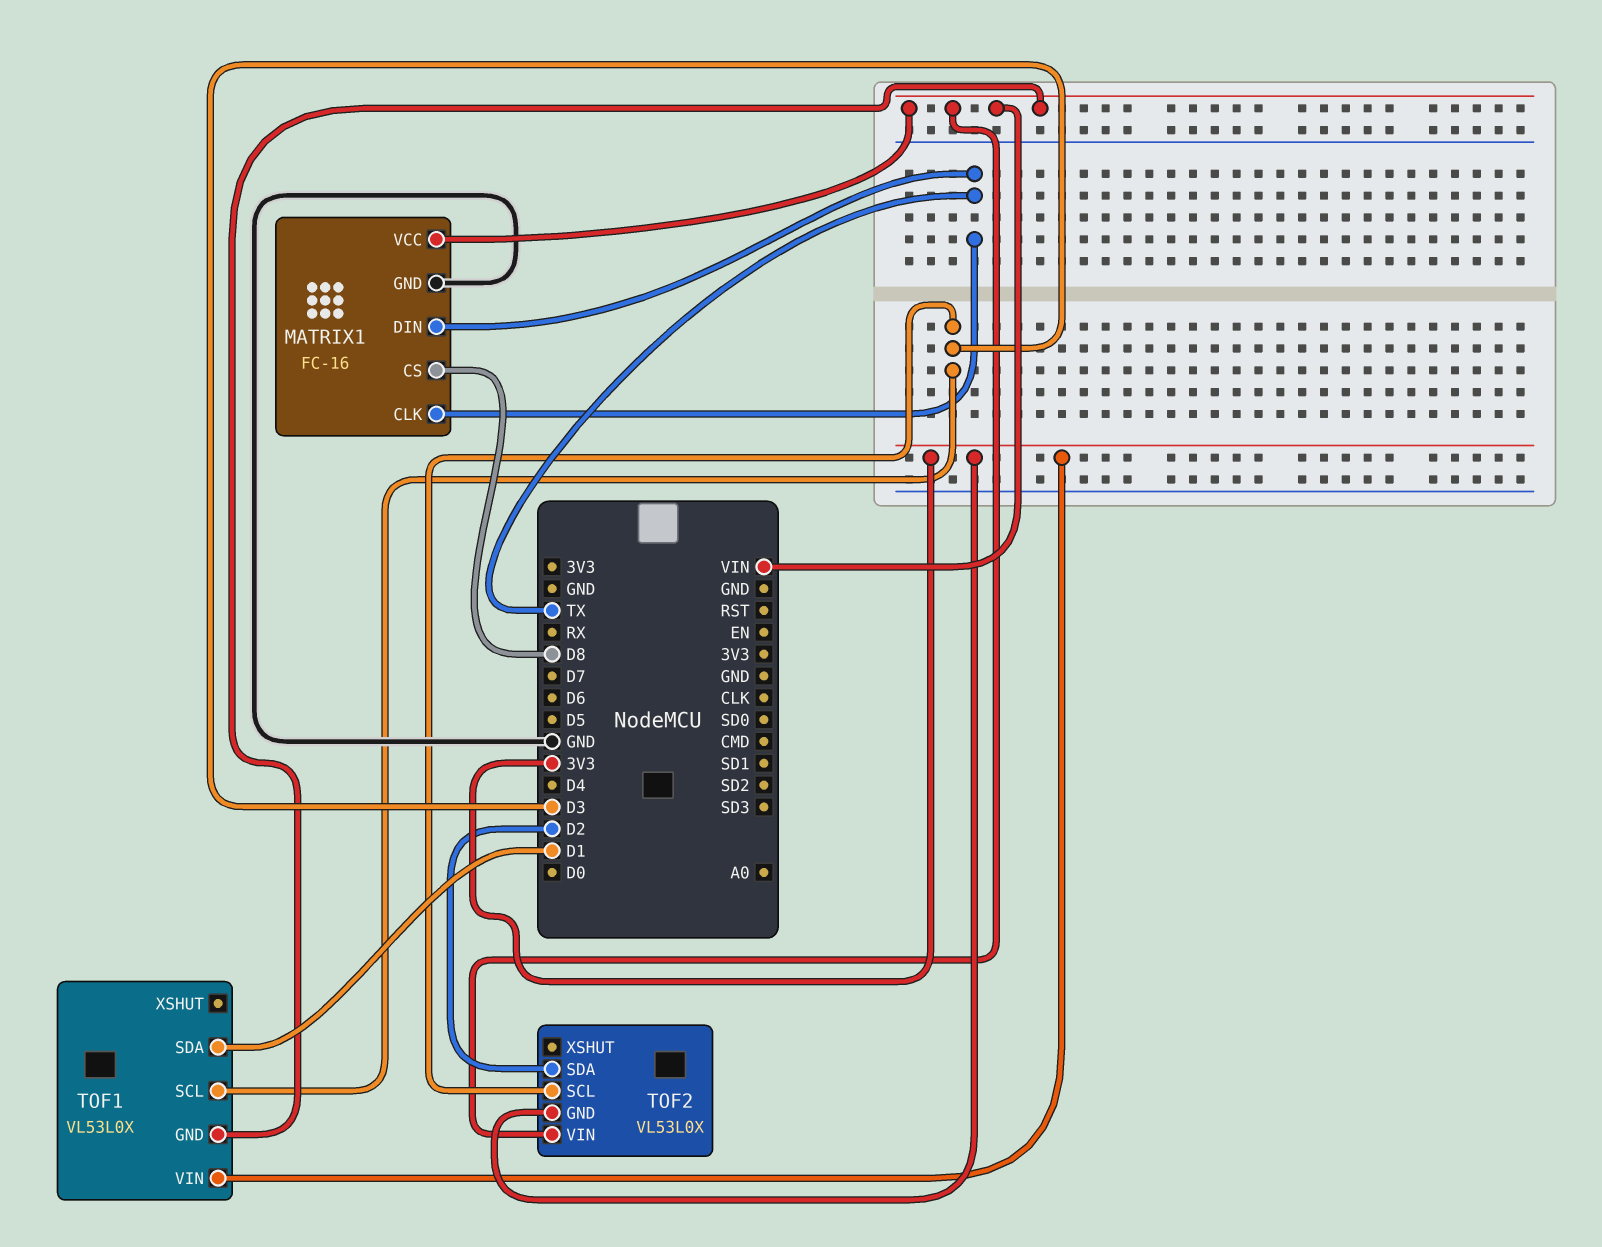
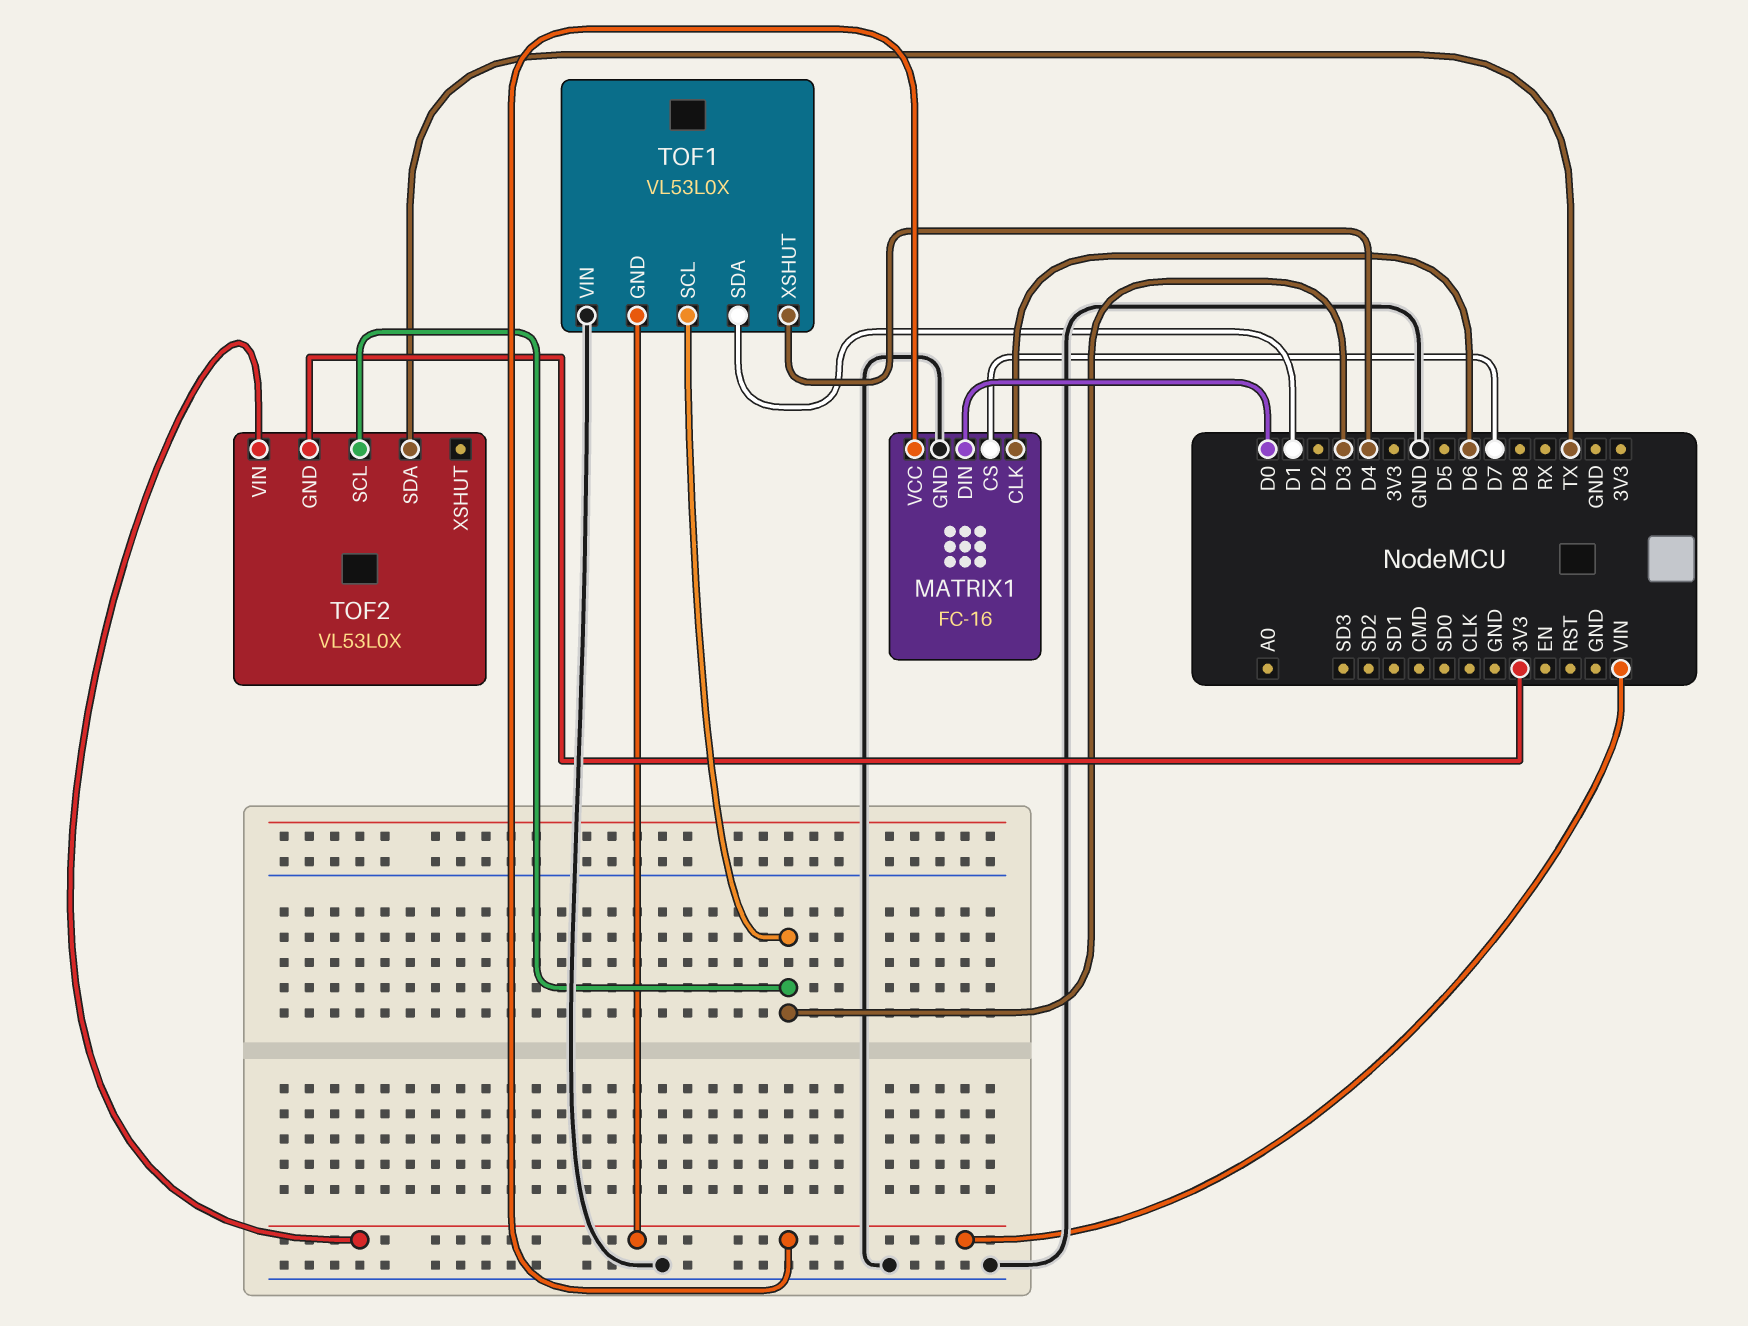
MATRIX1 pin CLK: TX -> D6
MATRIX1 pin CS: D8 -> D7
MATRIX1 pin DIN: TX -> D0
TOF1 pin VIN: 3V3 -> GND
TOF1 pin XSHUT: none -> D4
TOF2 pin SDA: D2 -> TX

